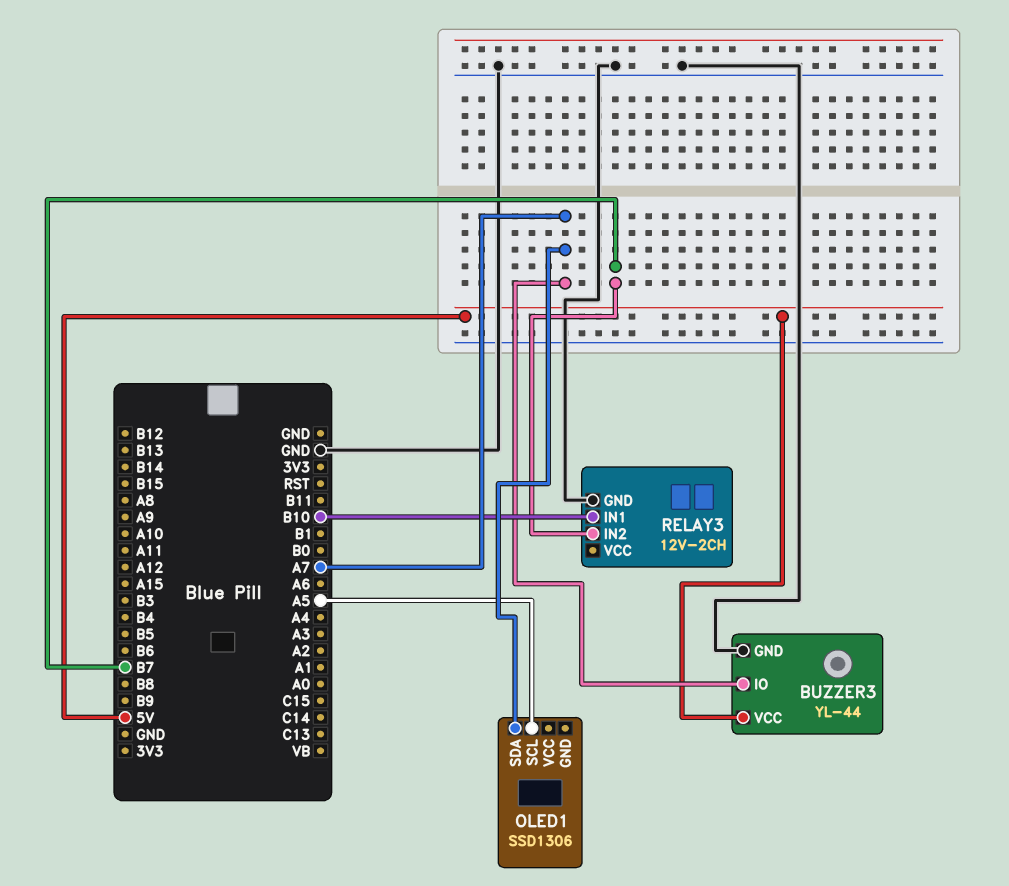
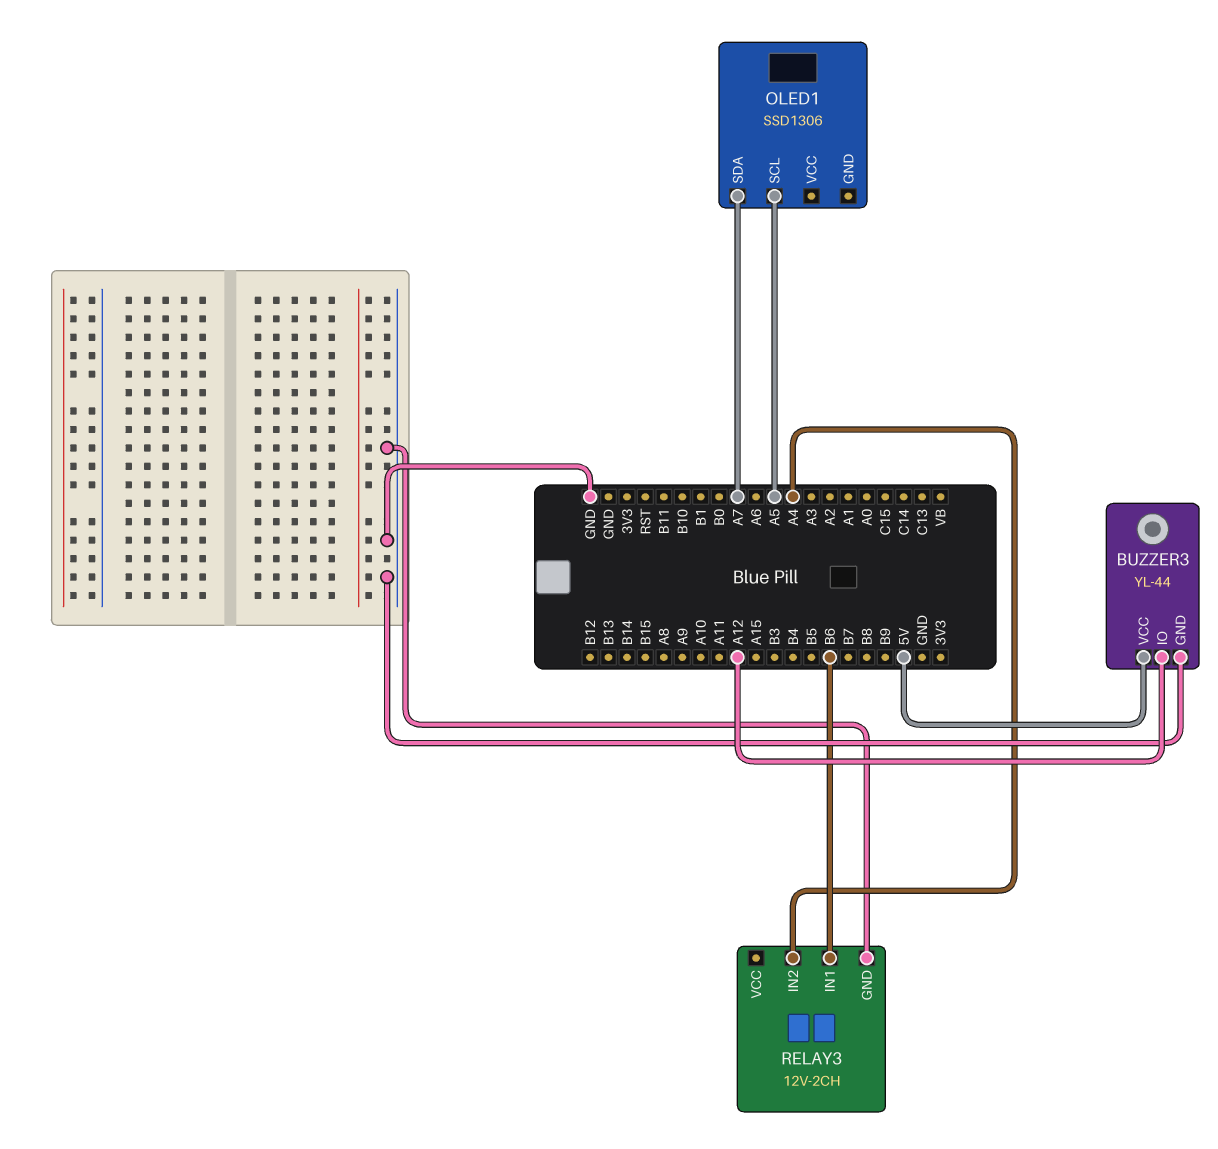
BUZZER3 pin IO: A7 -> A12
RELAY3 pin IN1: B10 -> B6
RELAY3 pin IN2: B7 -> A4

